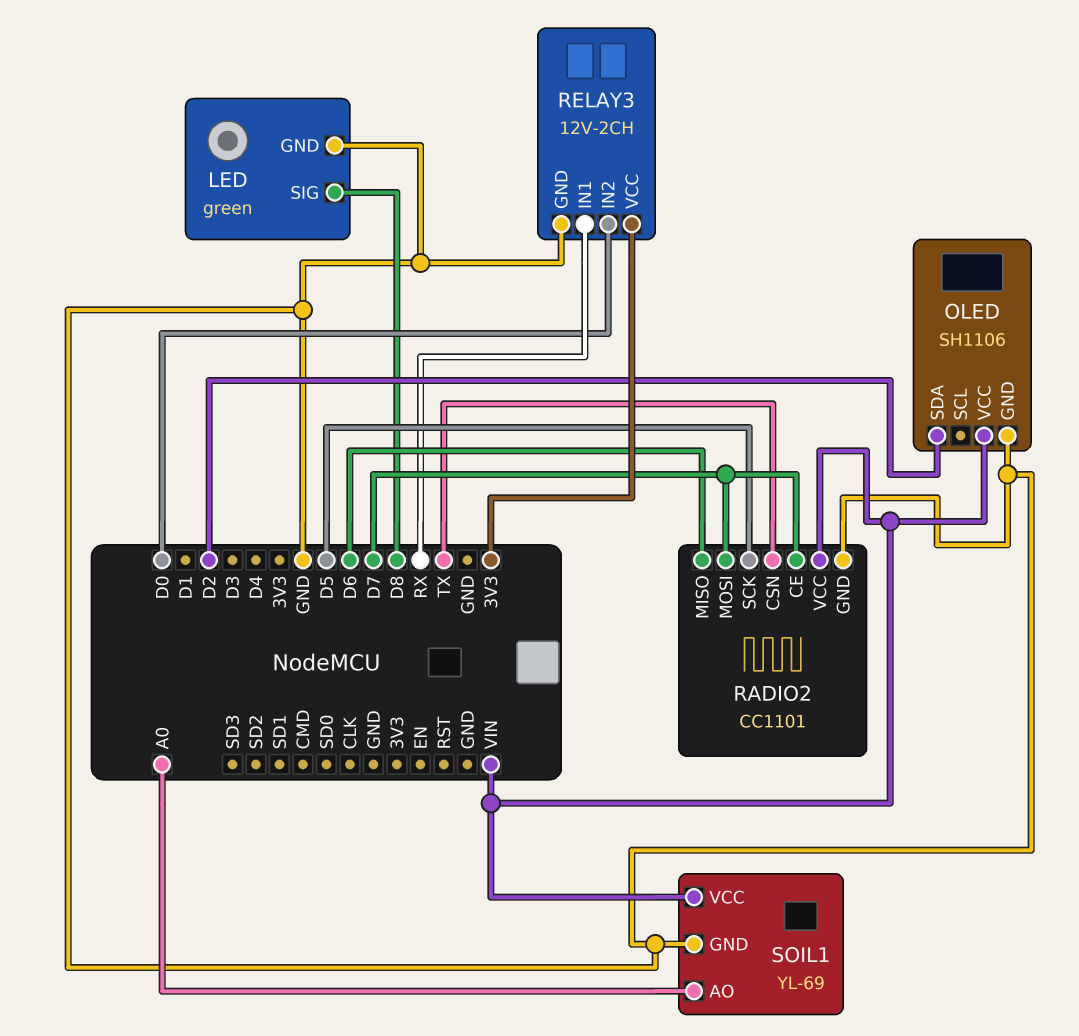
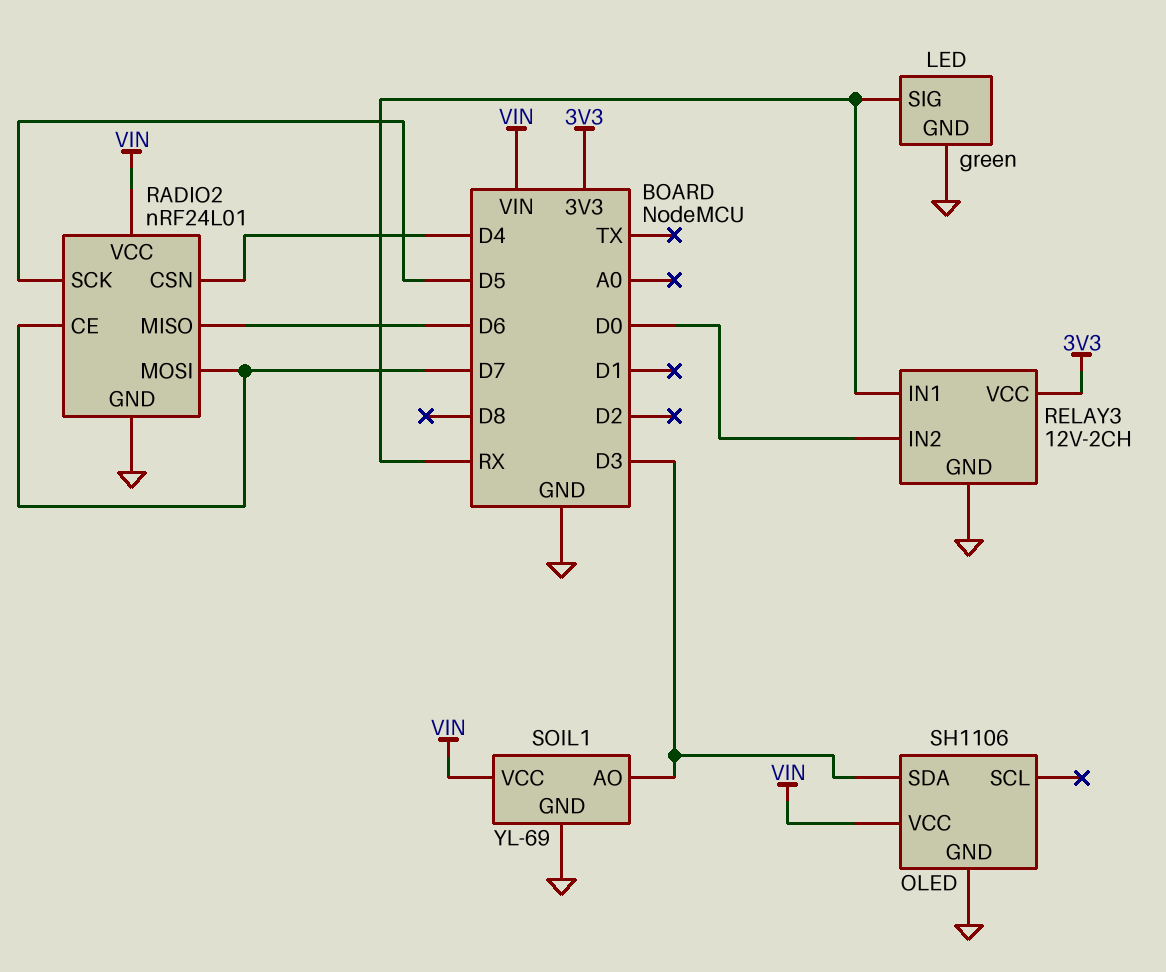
LED pin SIG: D8 -> RX
OLED pin SDA: D2 -> D3
RADIO2: CC1101 -> nRF24L01
RADIO2 pin CSN: TX -> D4
SOIL1 pin AO: A0 -> D3

